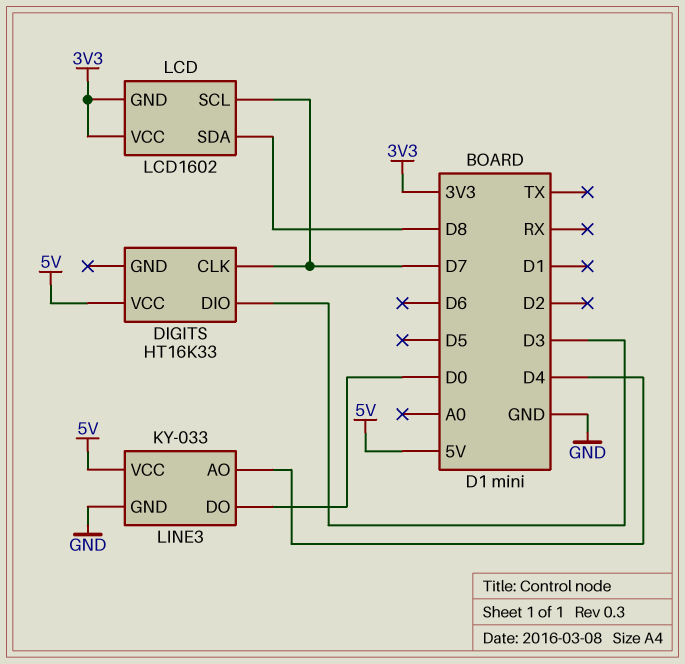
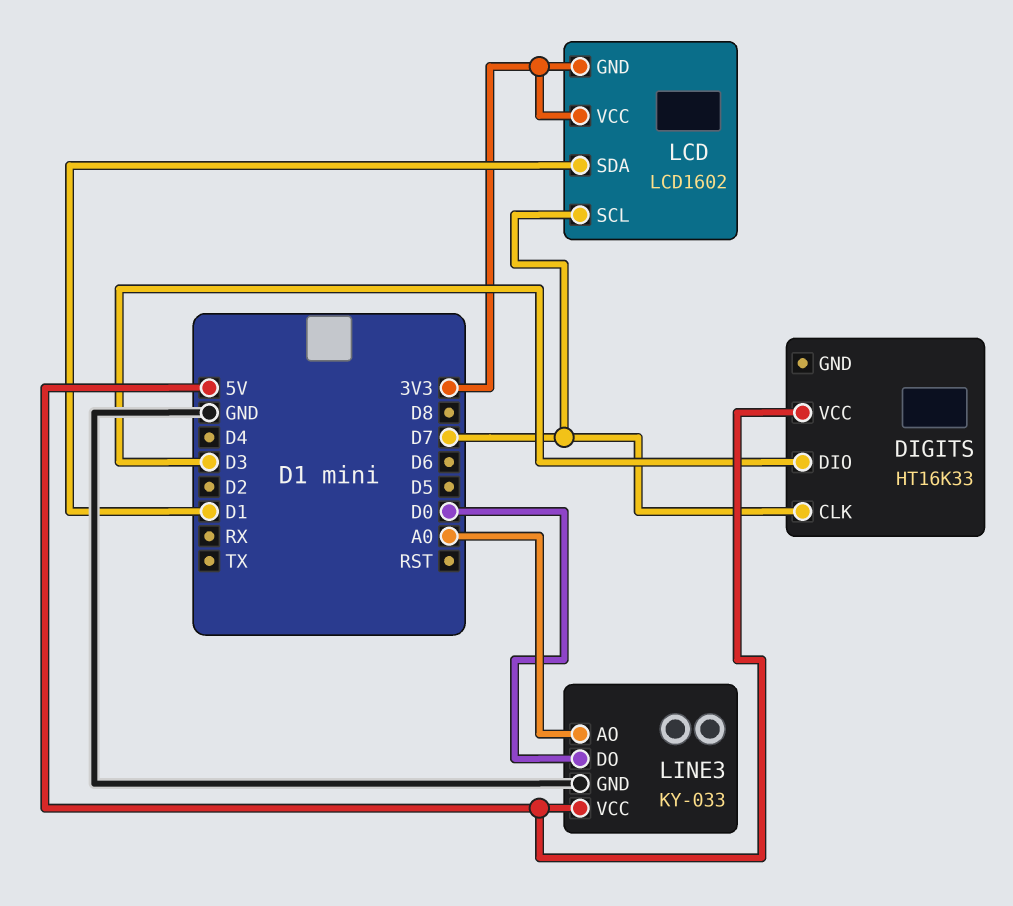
LCD pin SDA: D8 -> D1
LINE3 pin AO: D4 -> A0

